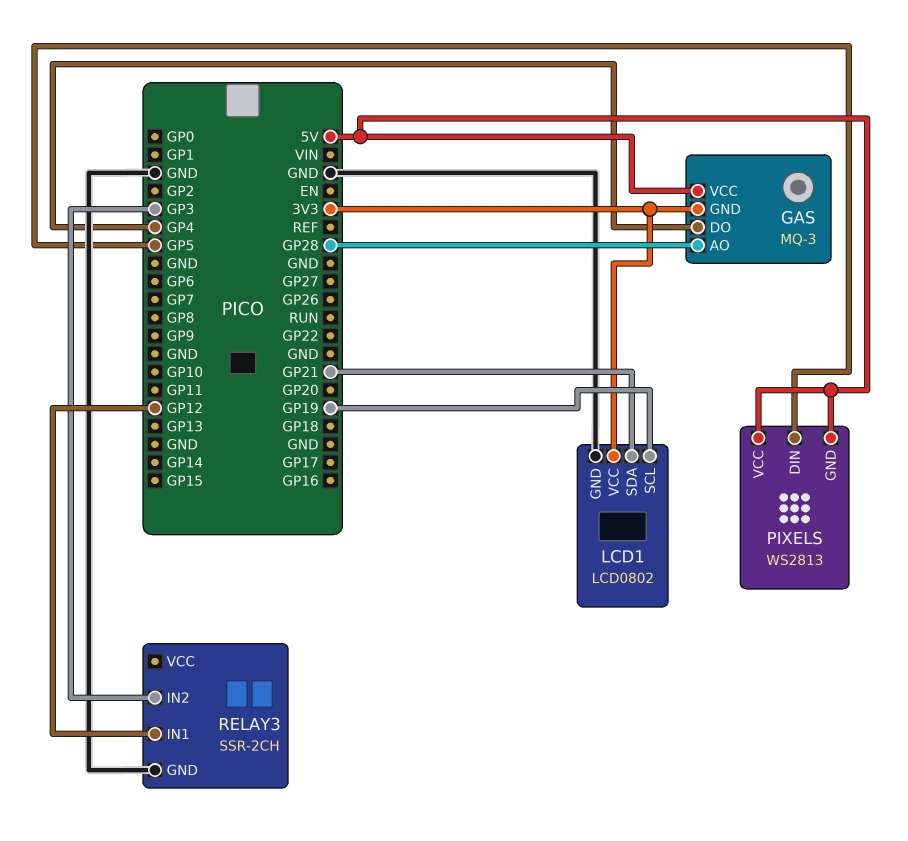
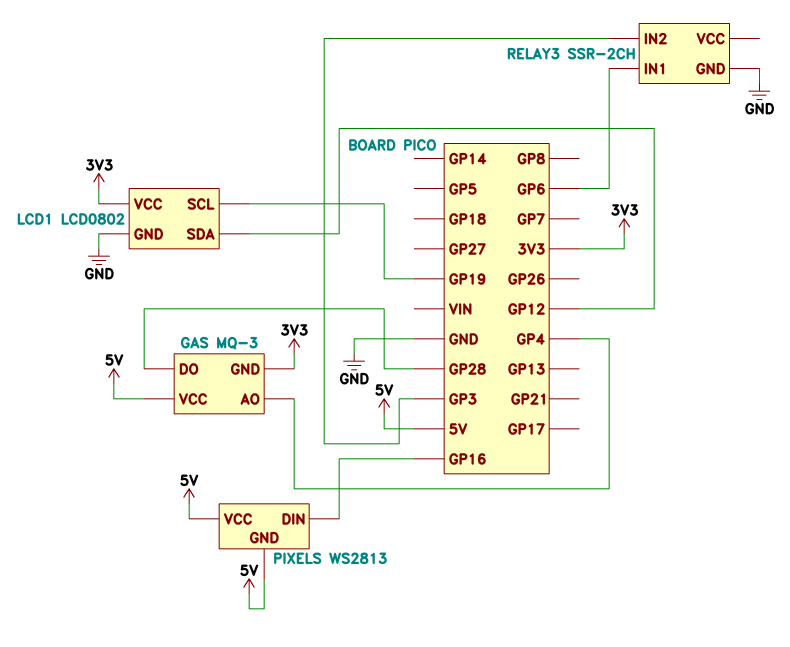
GAS pin AO: GP28 -> GP4
GAS pin DO: GP4 -> GP28
LCD1 pin SDA: GP21 -> GP12
PIXELS pin DIN: GP5 -> GP16
RELAY3 pin IN1: GP12 -> GP6

